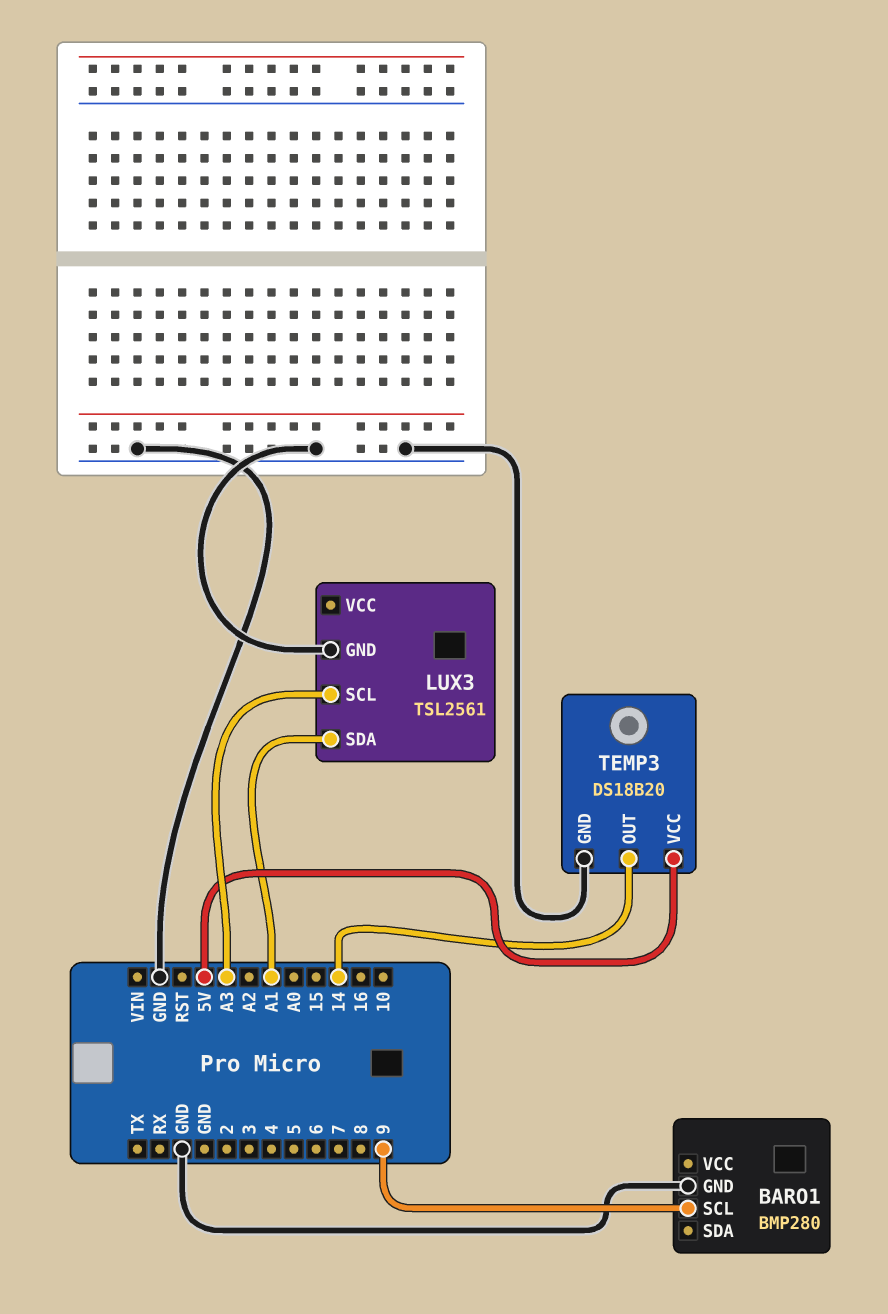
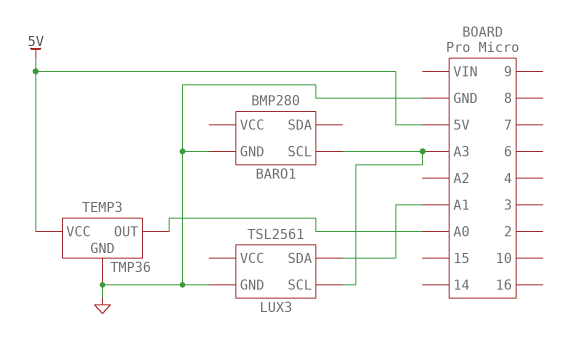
BARO1 pin SCL: 9 -> A3
TEMP3: DS18B20 -> TMP36
TEMP3 pin OUT: 14 -> A0

